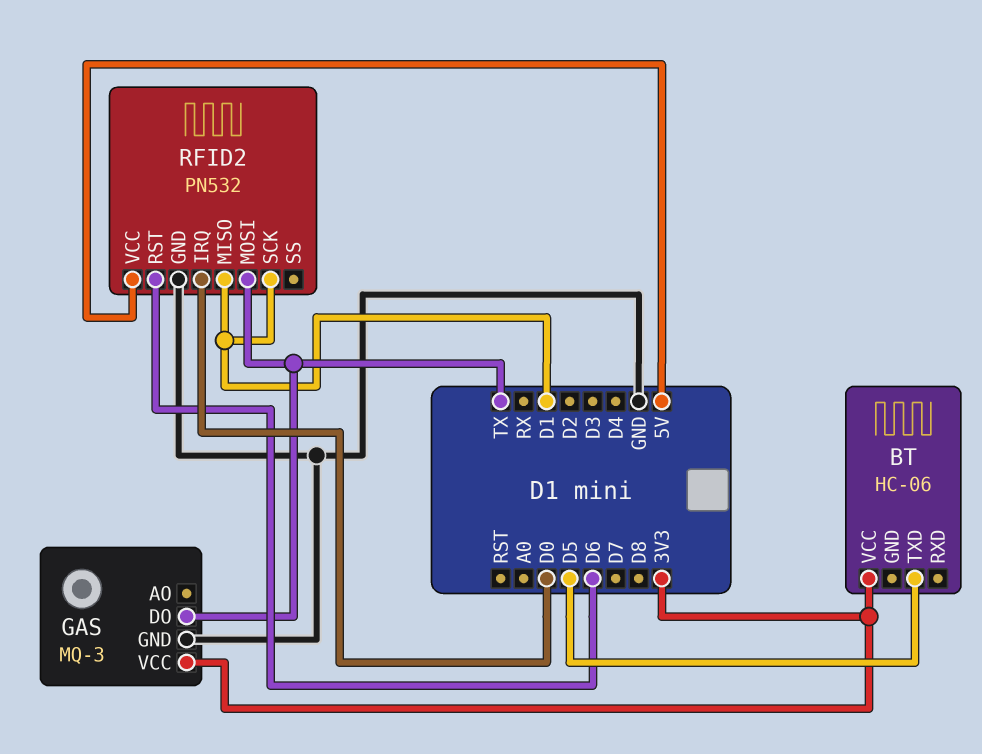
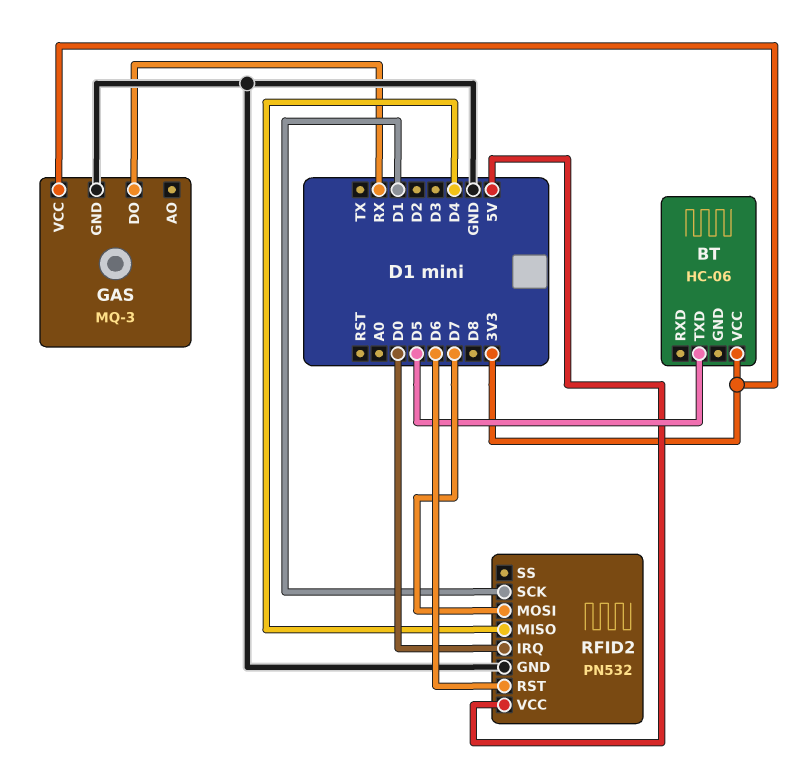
GAS pin DO: TX -> RX
RFID2 pin MISO: D1 -> D4
RFID2 pin MOSI: TX -> D7

